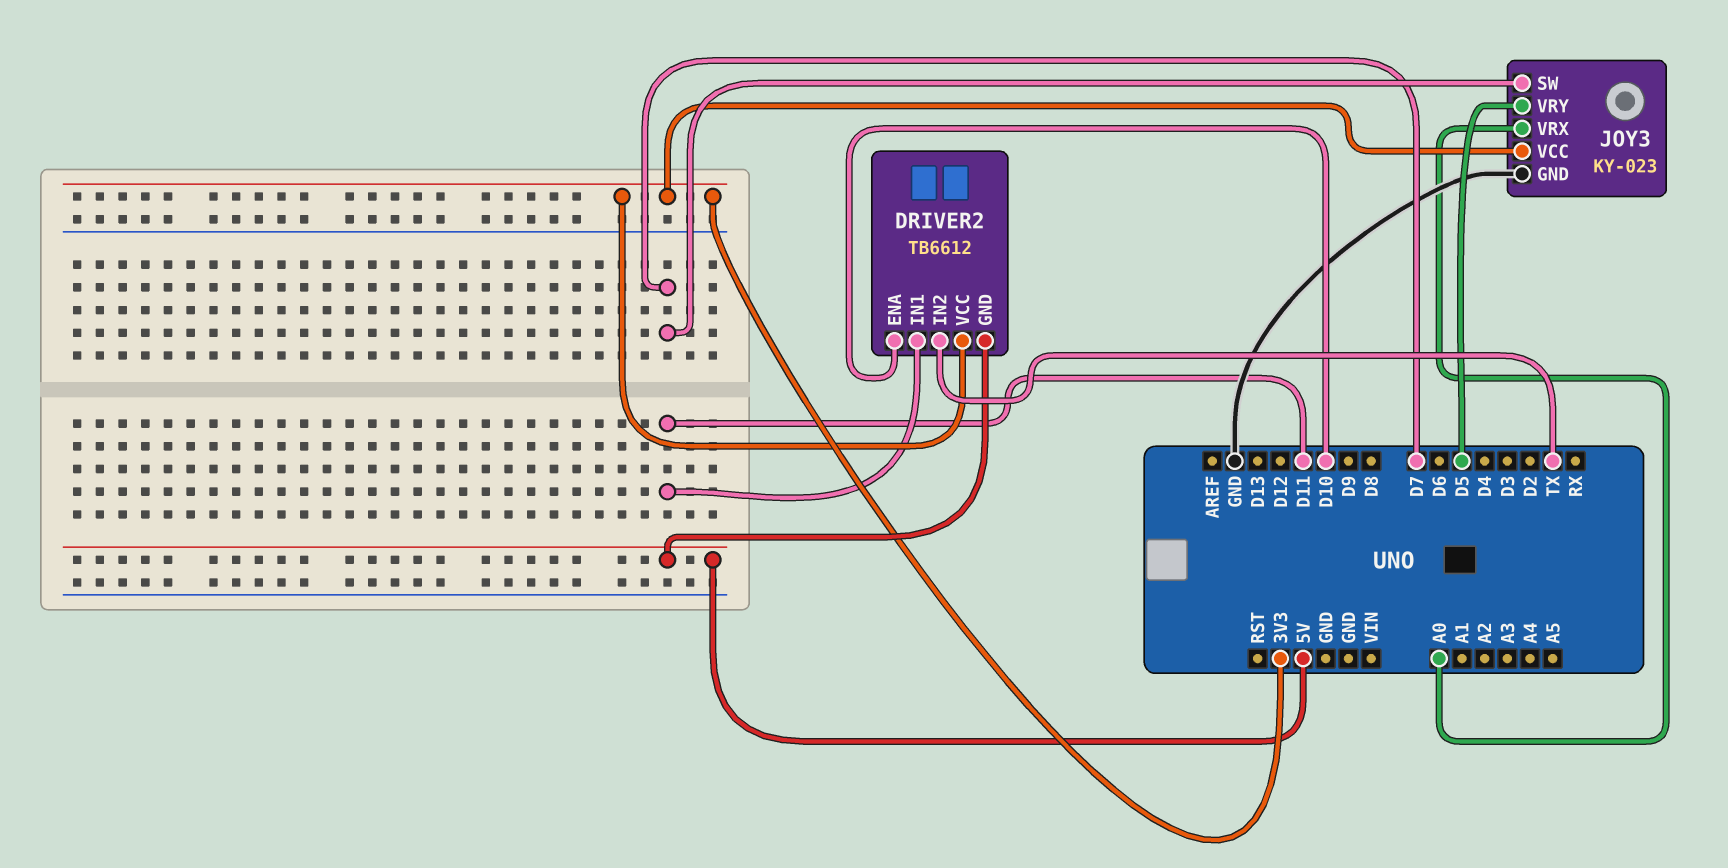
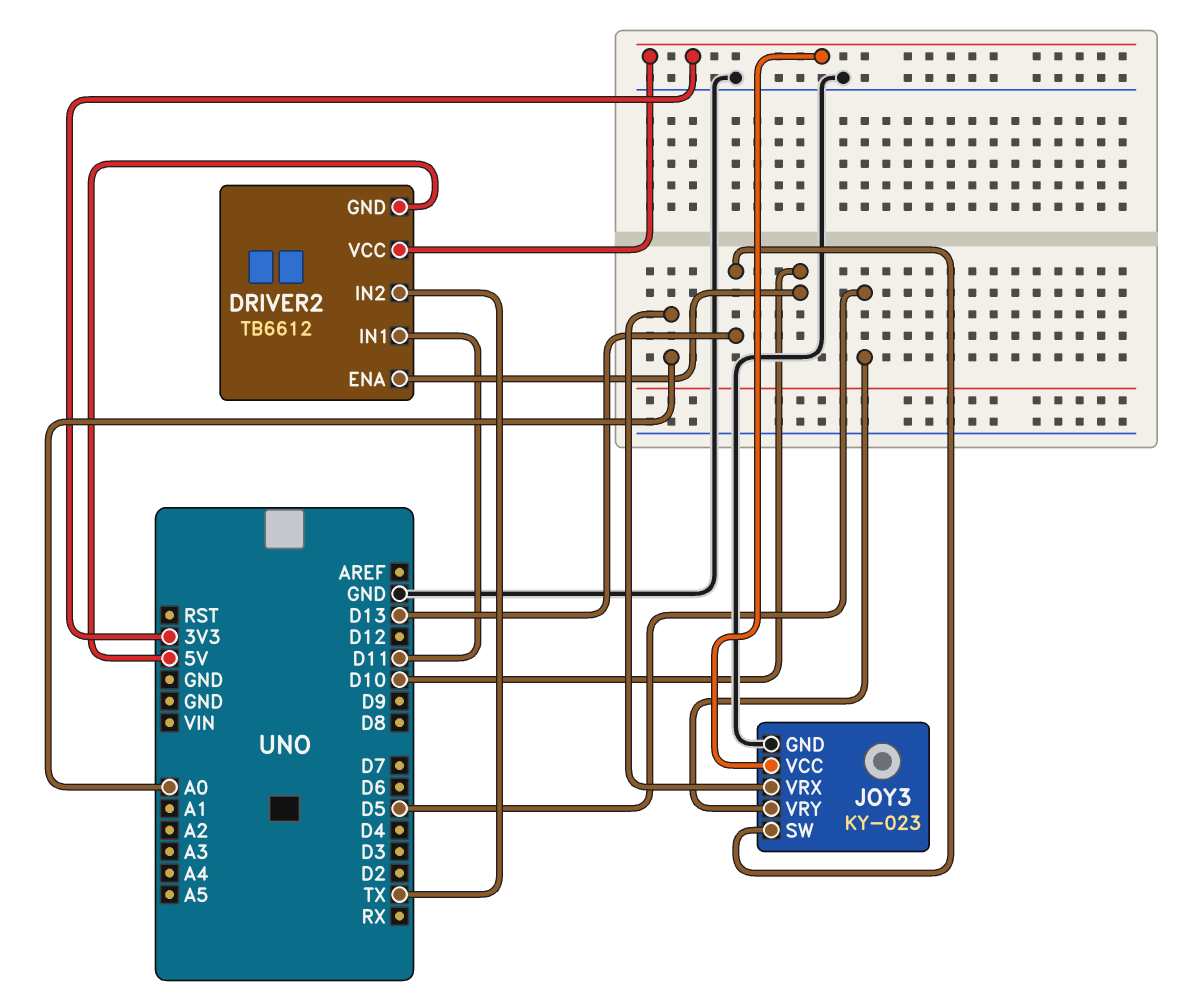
JOY3 pin SW: D7 -> D13

